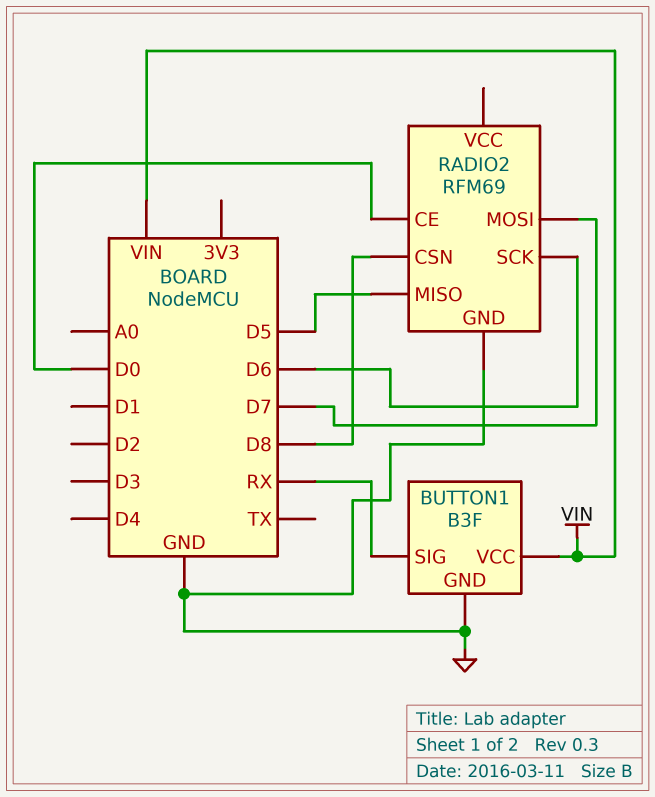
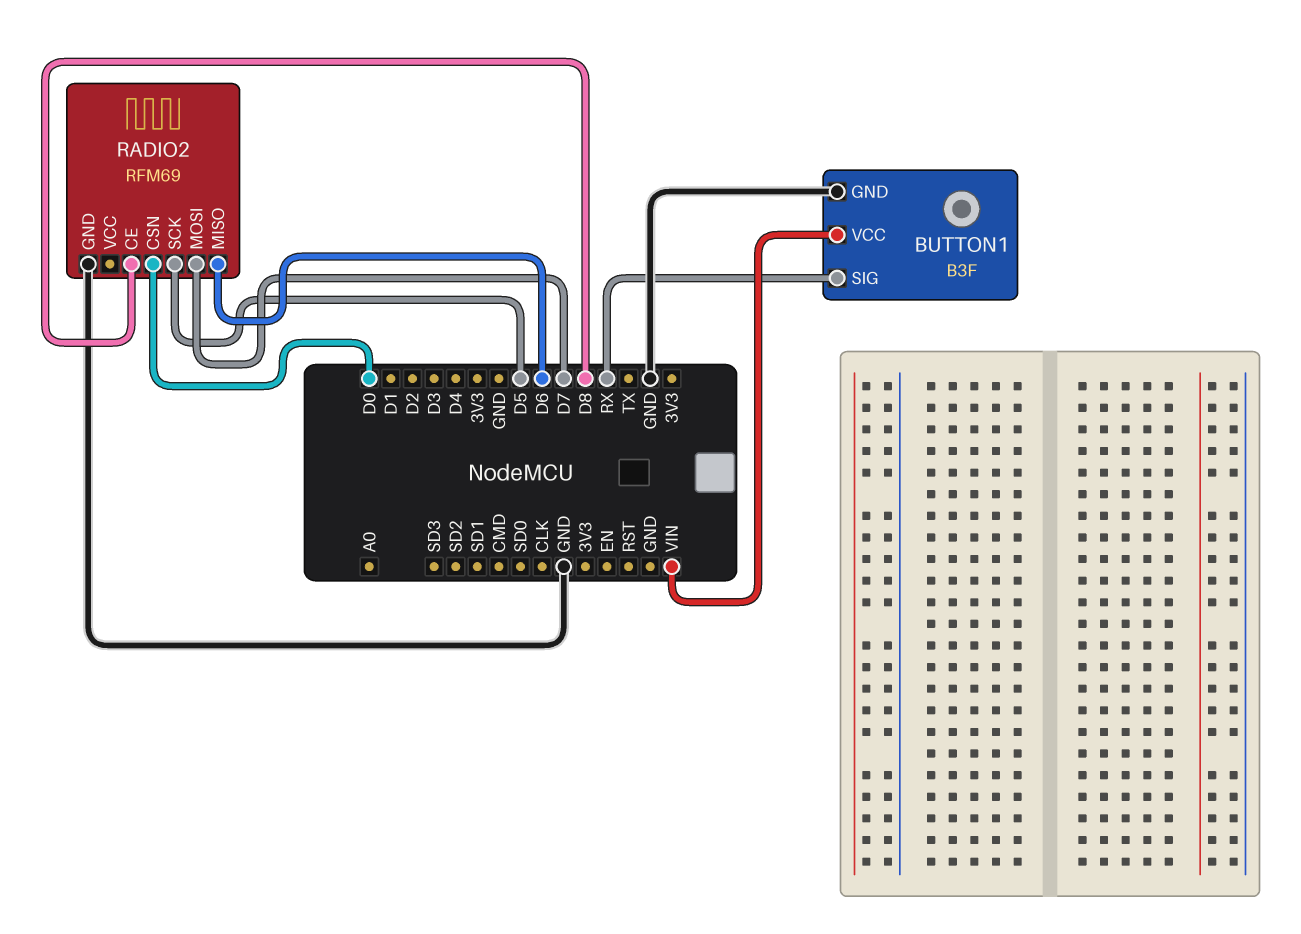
RADIO2 pin CE: D0 -> D8
RADIO2 pin CSN: D8 -> D0
RADIO2 pin MISO: D5 -> D6
RADIO2 pin SCK: D6 -> D5

